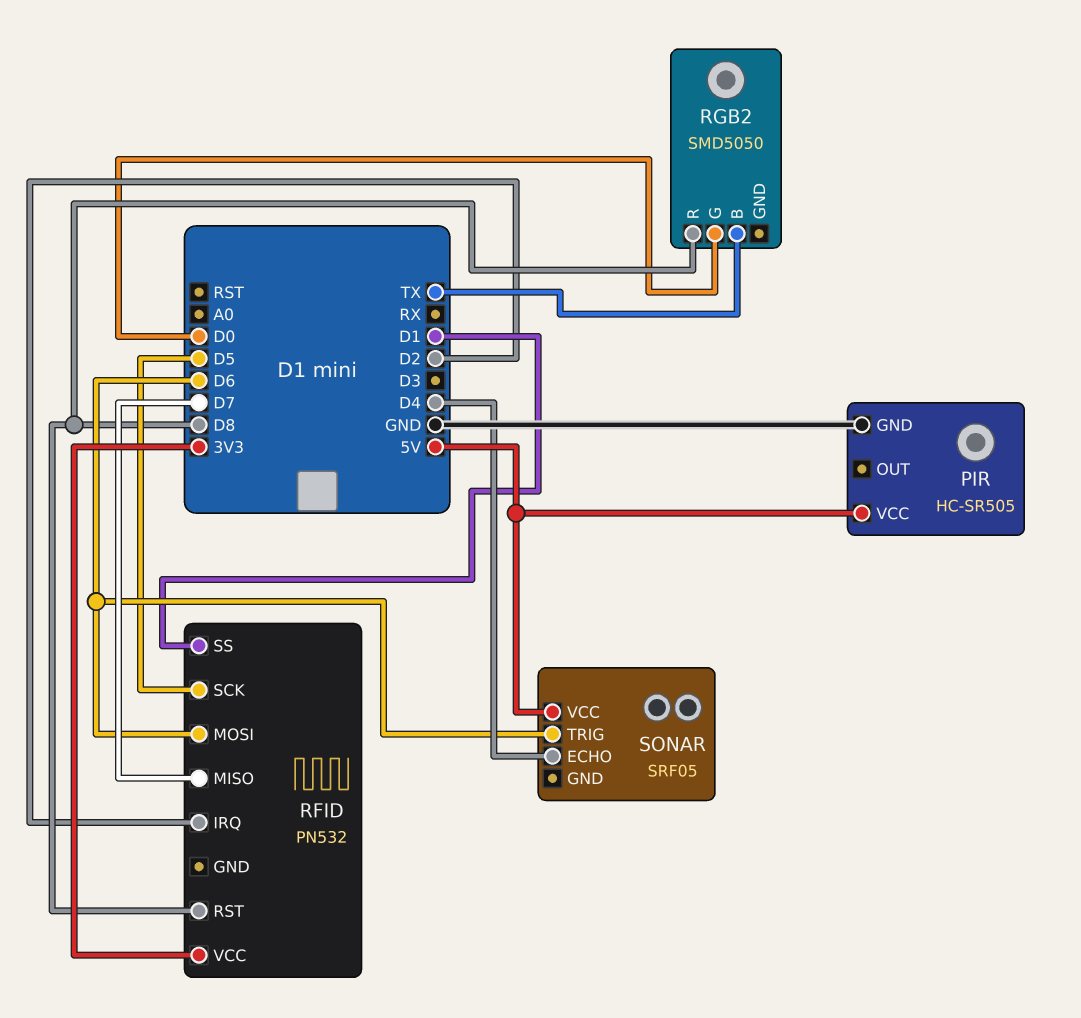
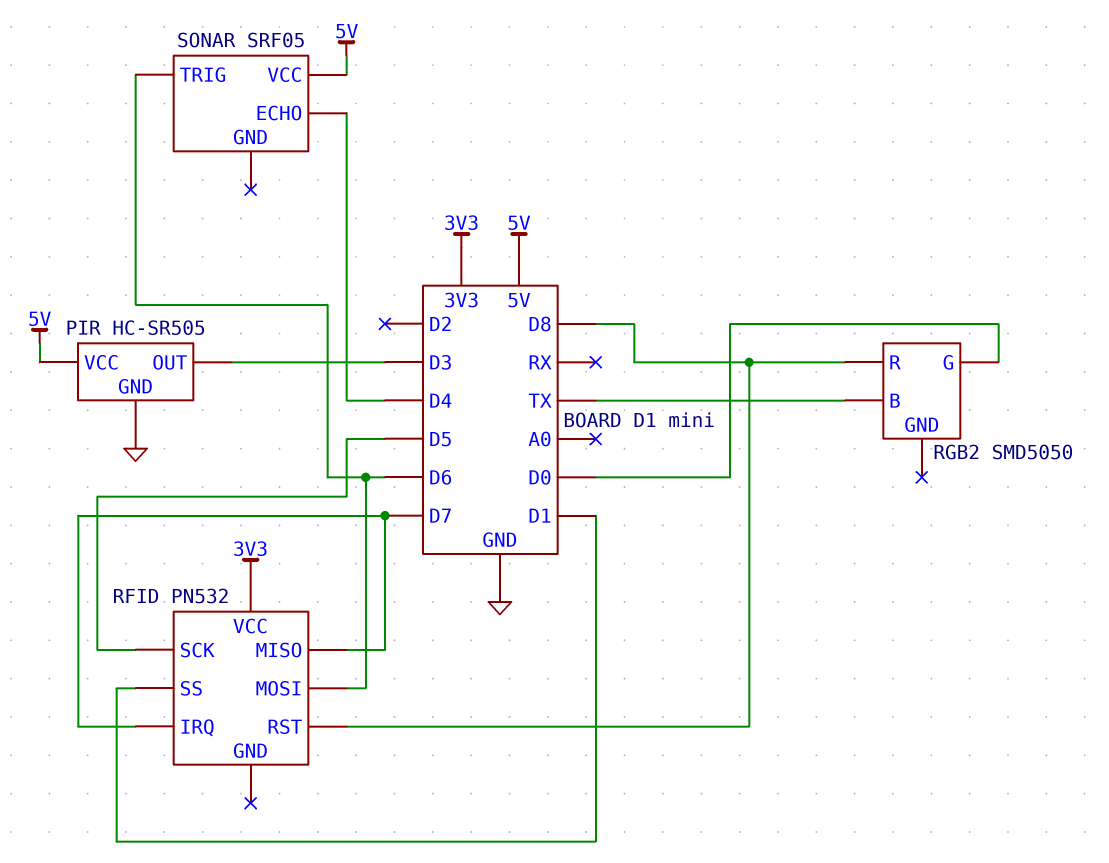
PIR pin OUT: none -> D3
RFID pin IRQ: D2 -> D7

